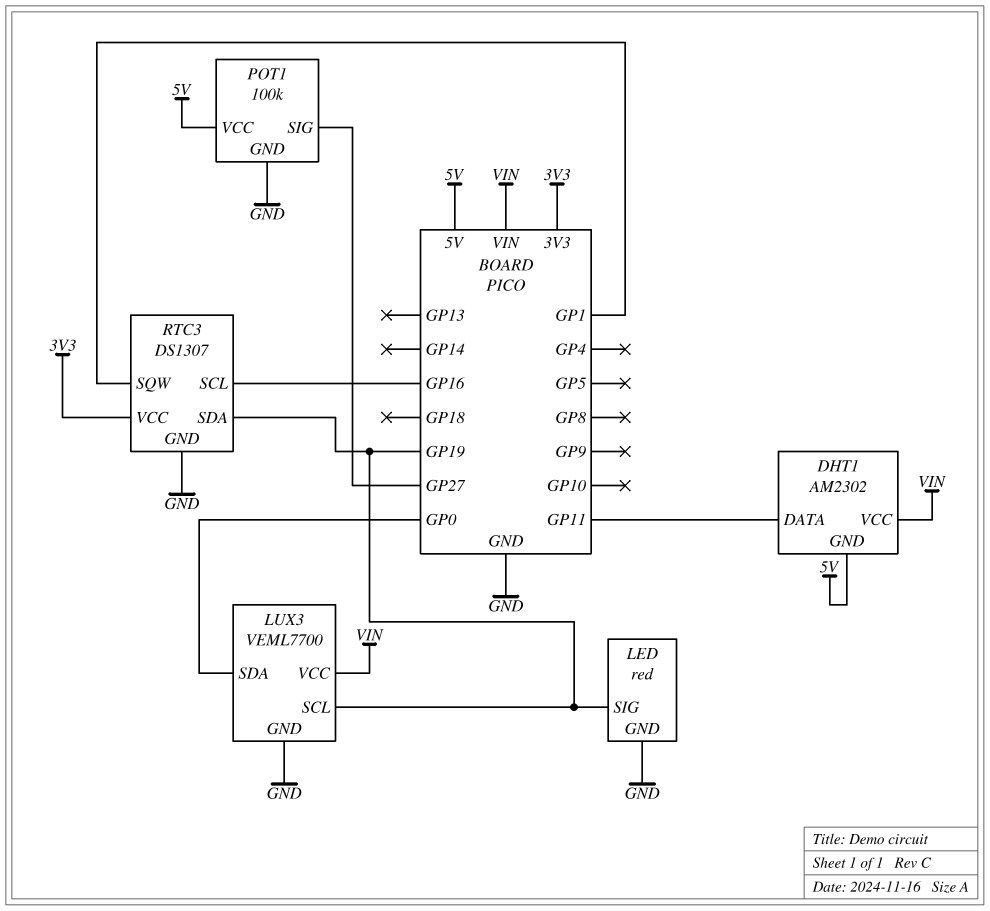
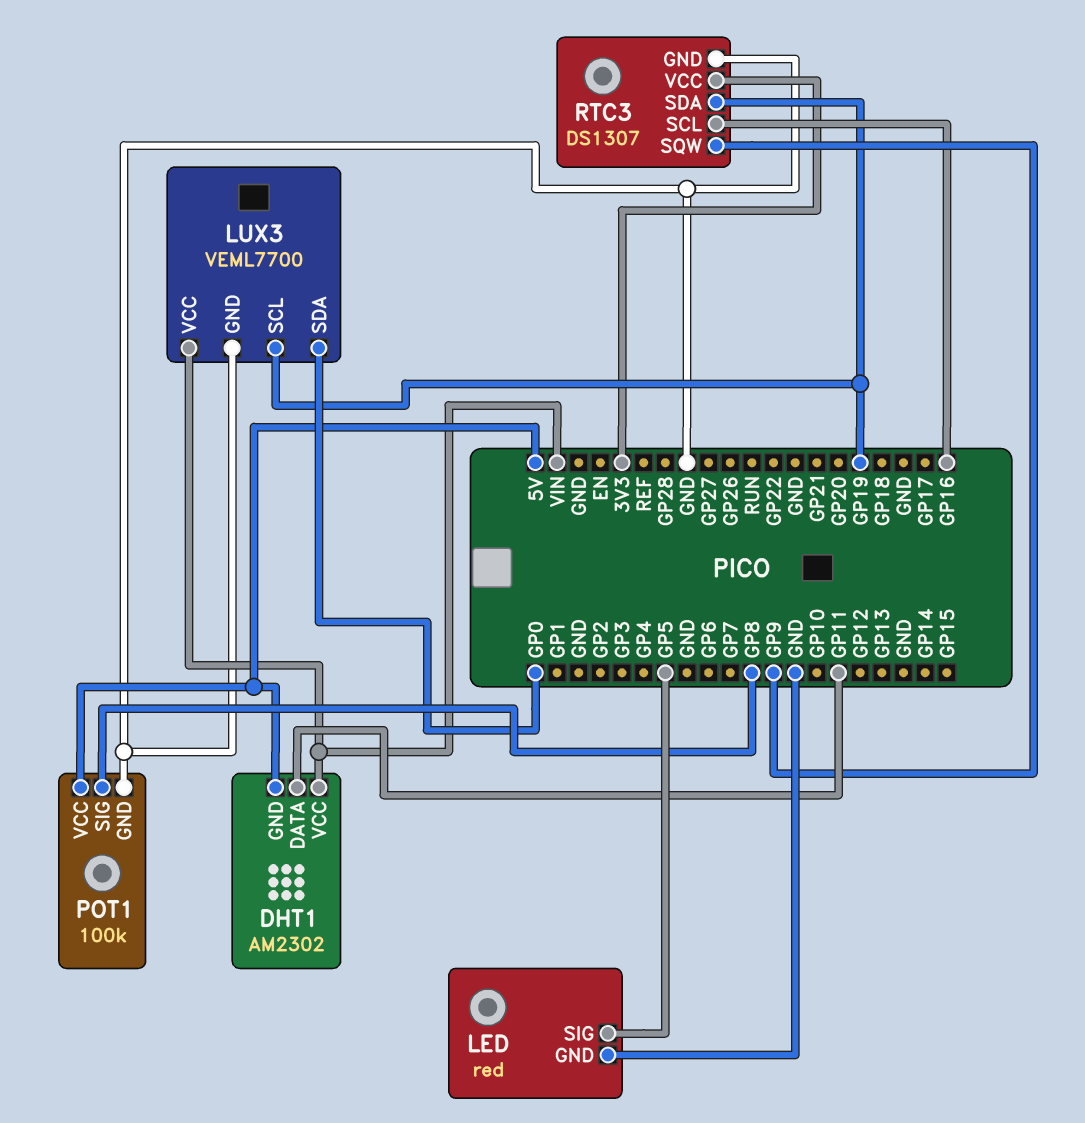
LED pin SIG: GP19 -> GP5
POT1 pin SIG: GP27 -> GP8
RTC3 pin SQW: GP1 -> GP9

